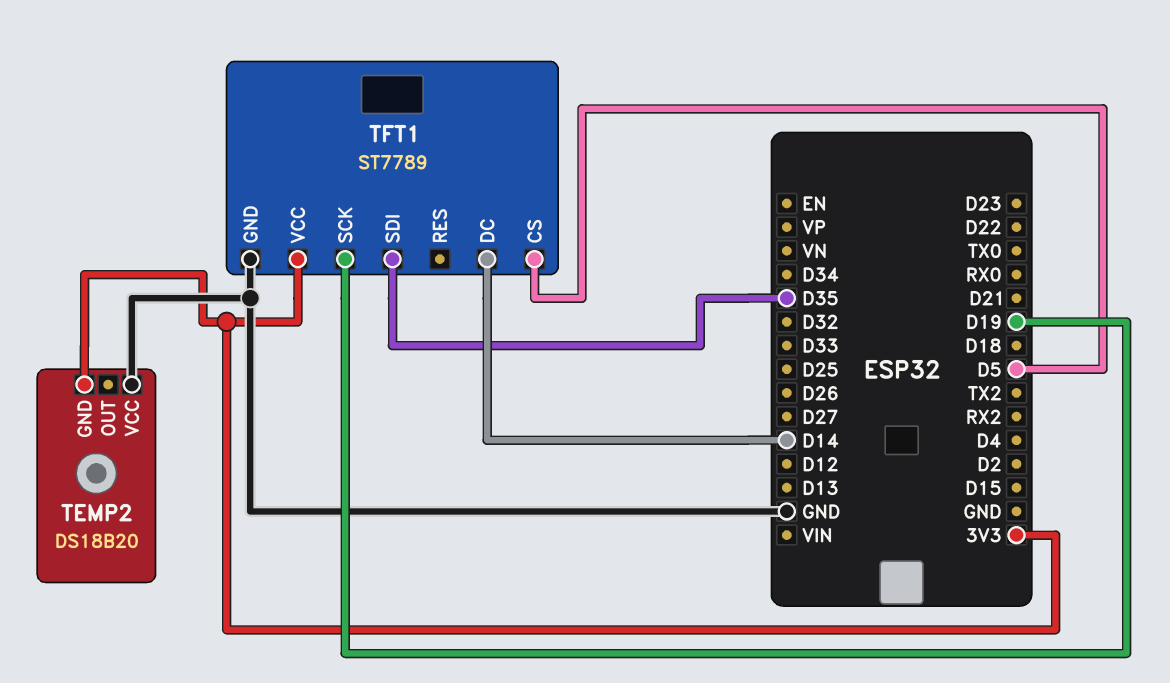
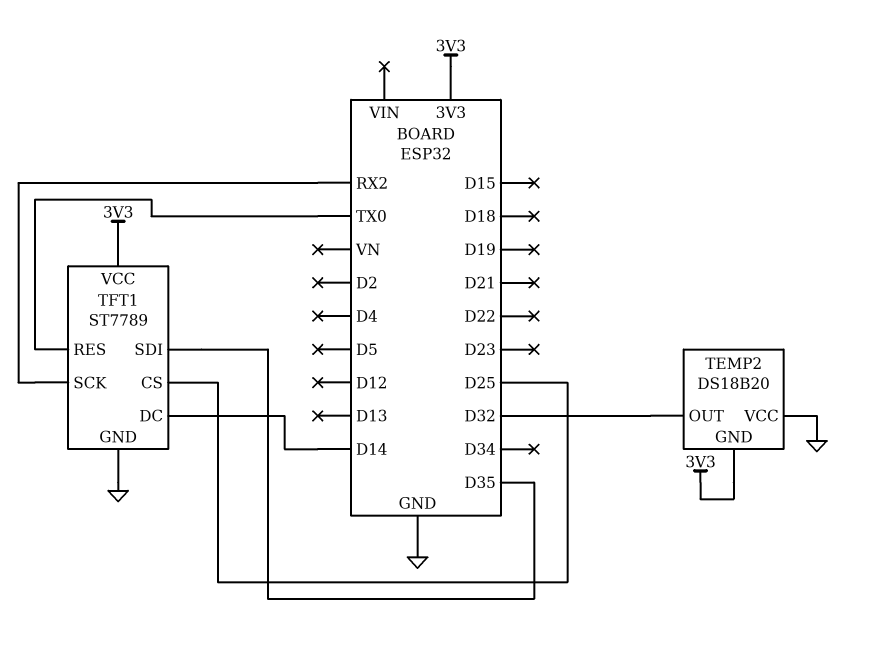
TEMP2 pin OUT: none -> D32
TFT1 pin CS: D5 -> D25
TFT1 pin RES: none -> TX0
TFT1 pin SCK: D19 -> RX2

